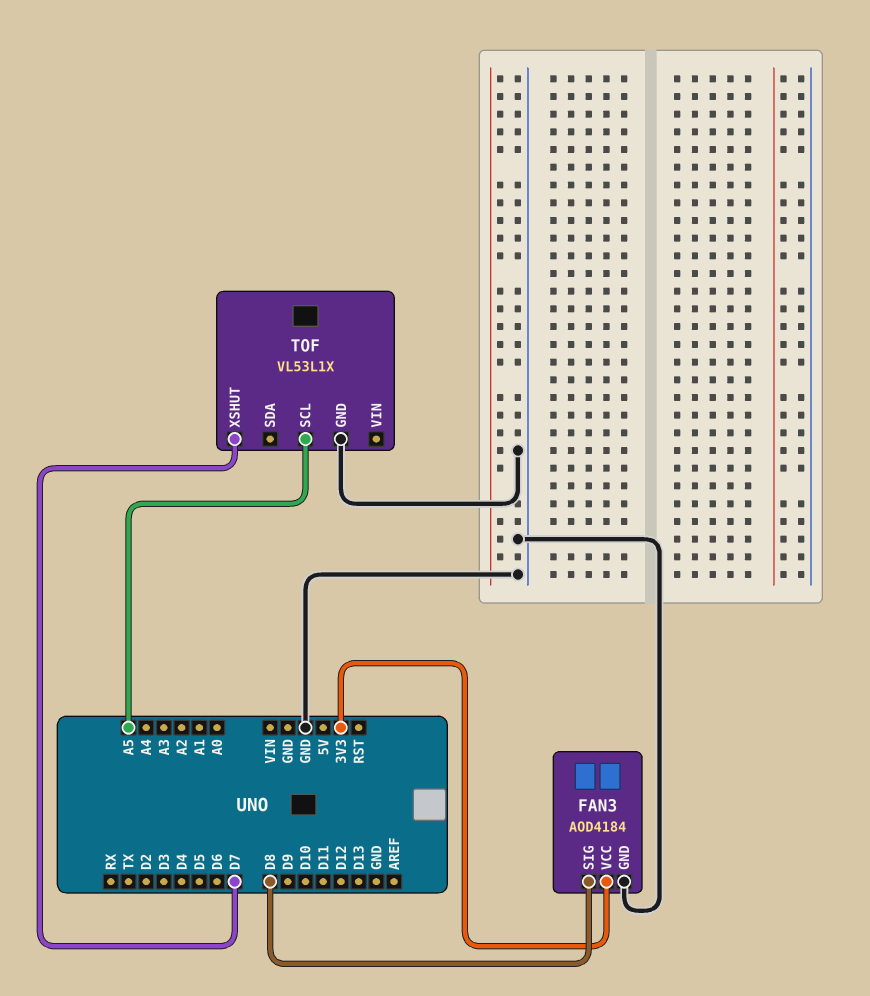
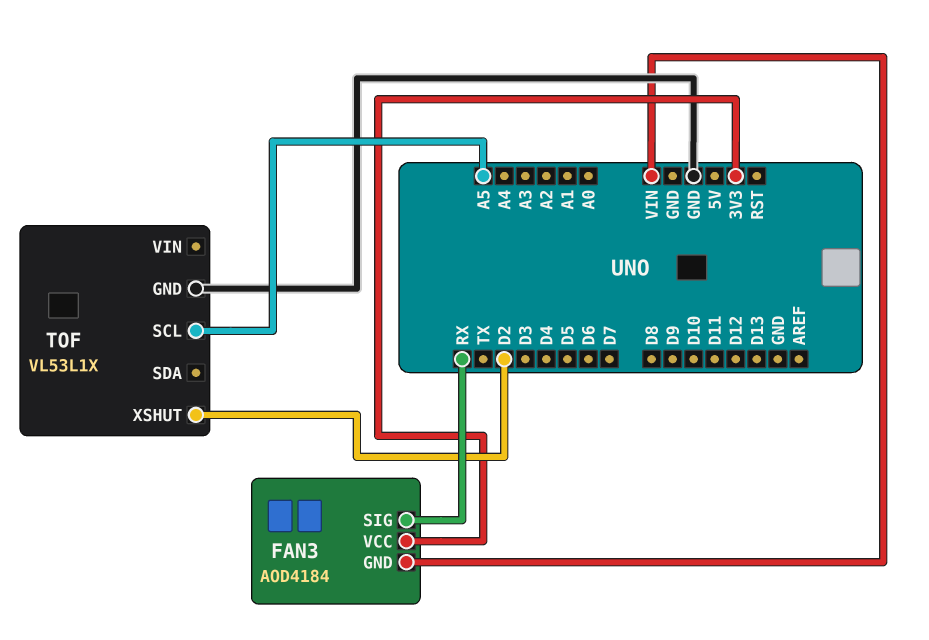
FAN3 pin GND: GND -> VIN
FAN3 pin SIG: D8 -> RX
TOF pin XSHUT: D7 -> D2

